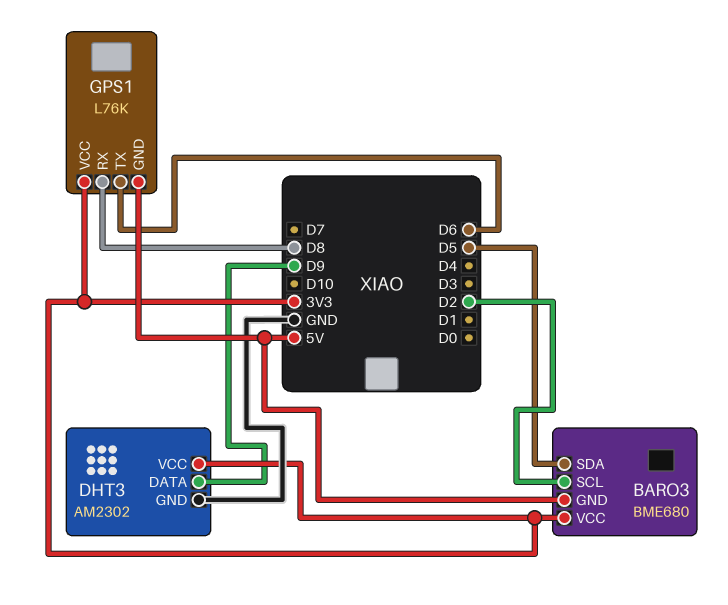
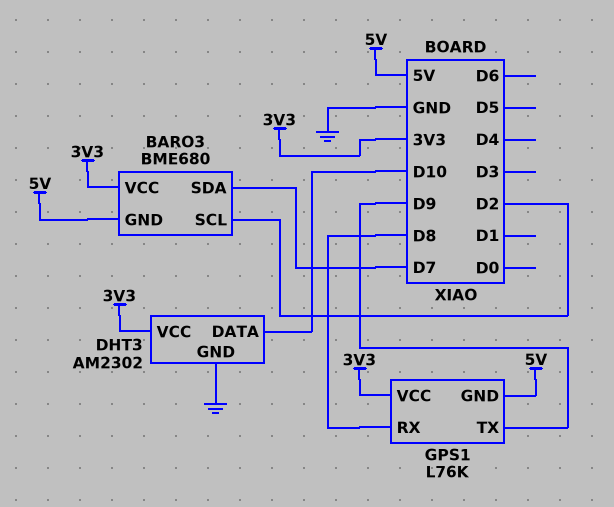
BARO3 pin SDA: D5 -> D7
DHT3 pin DATA: D9 -> D10
GPS1 pin TX: D6 -> D9

